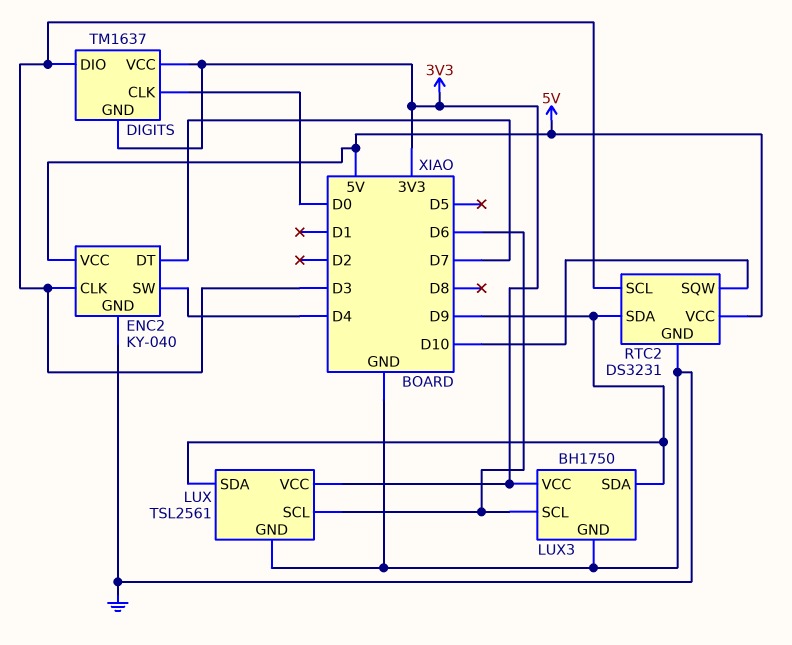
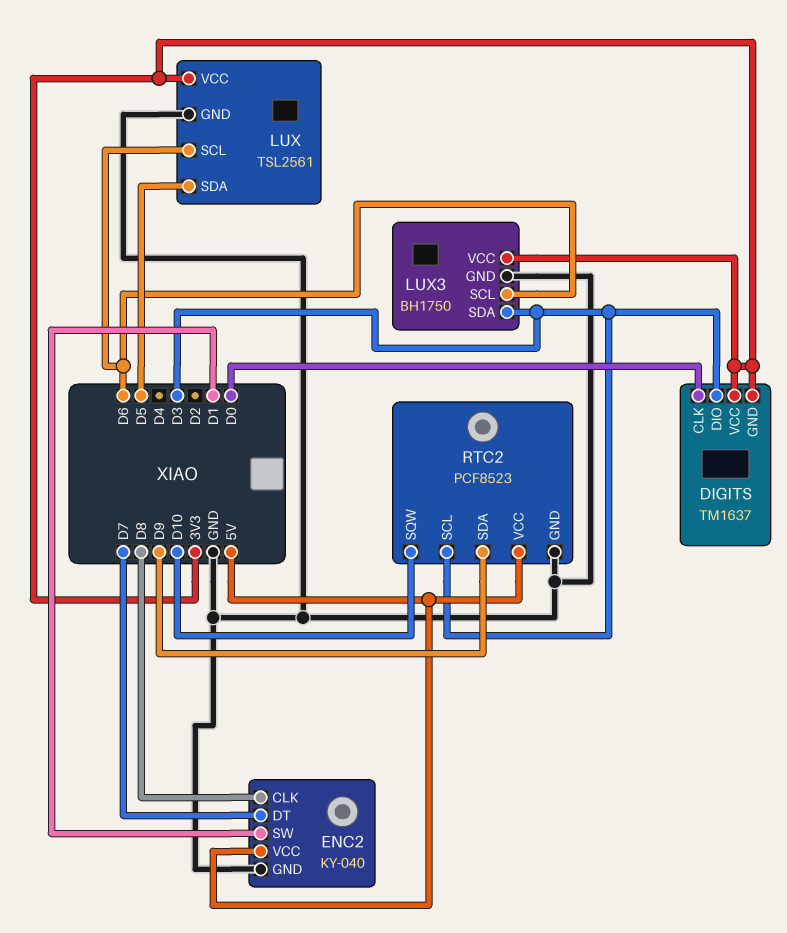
ENC2 pin CLK: D3 -> D8
ENC2 pin SW: D4 -> D1
LUX pin SDA: D9 -> D5
LUX3 pin SDA: D9 -> D3
RTC2: DS3231 -> PCF8523

